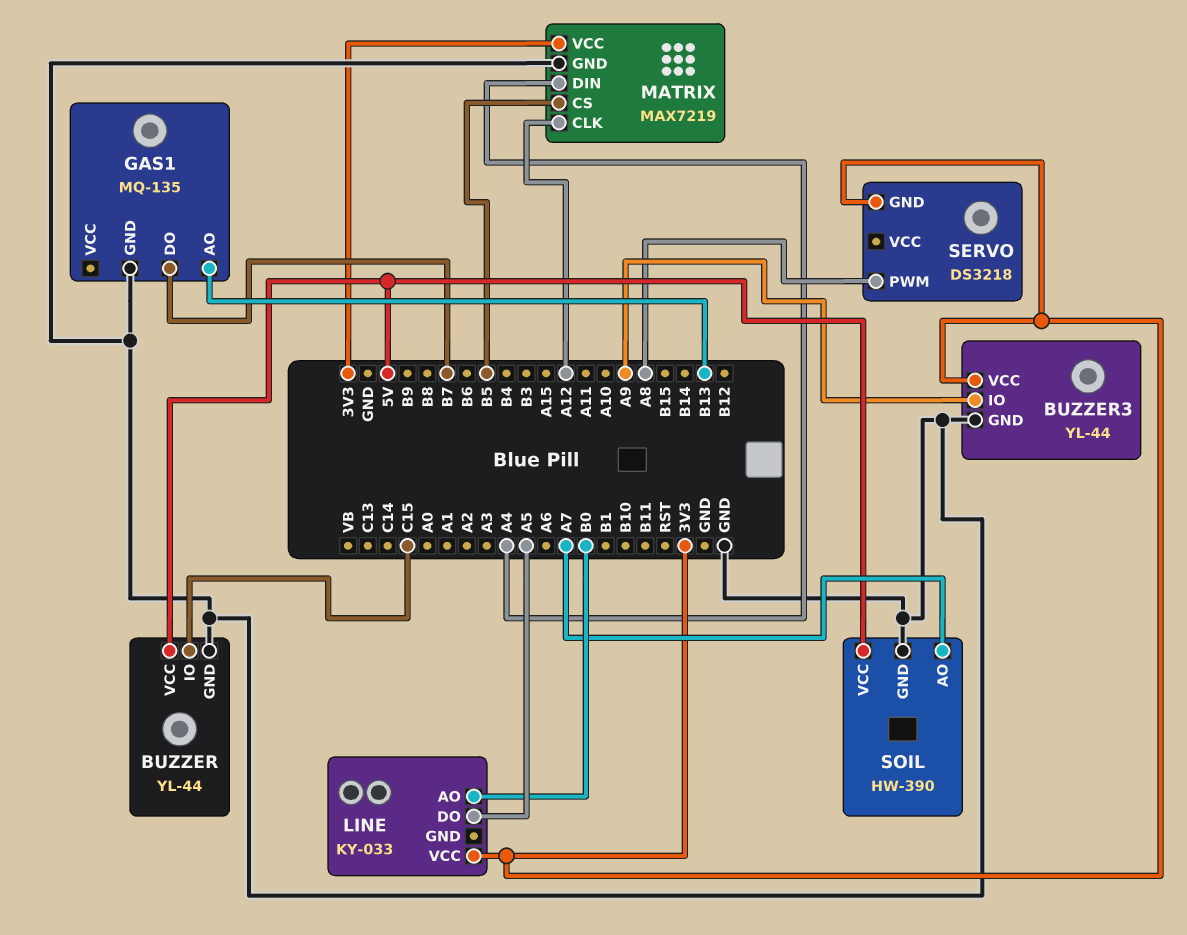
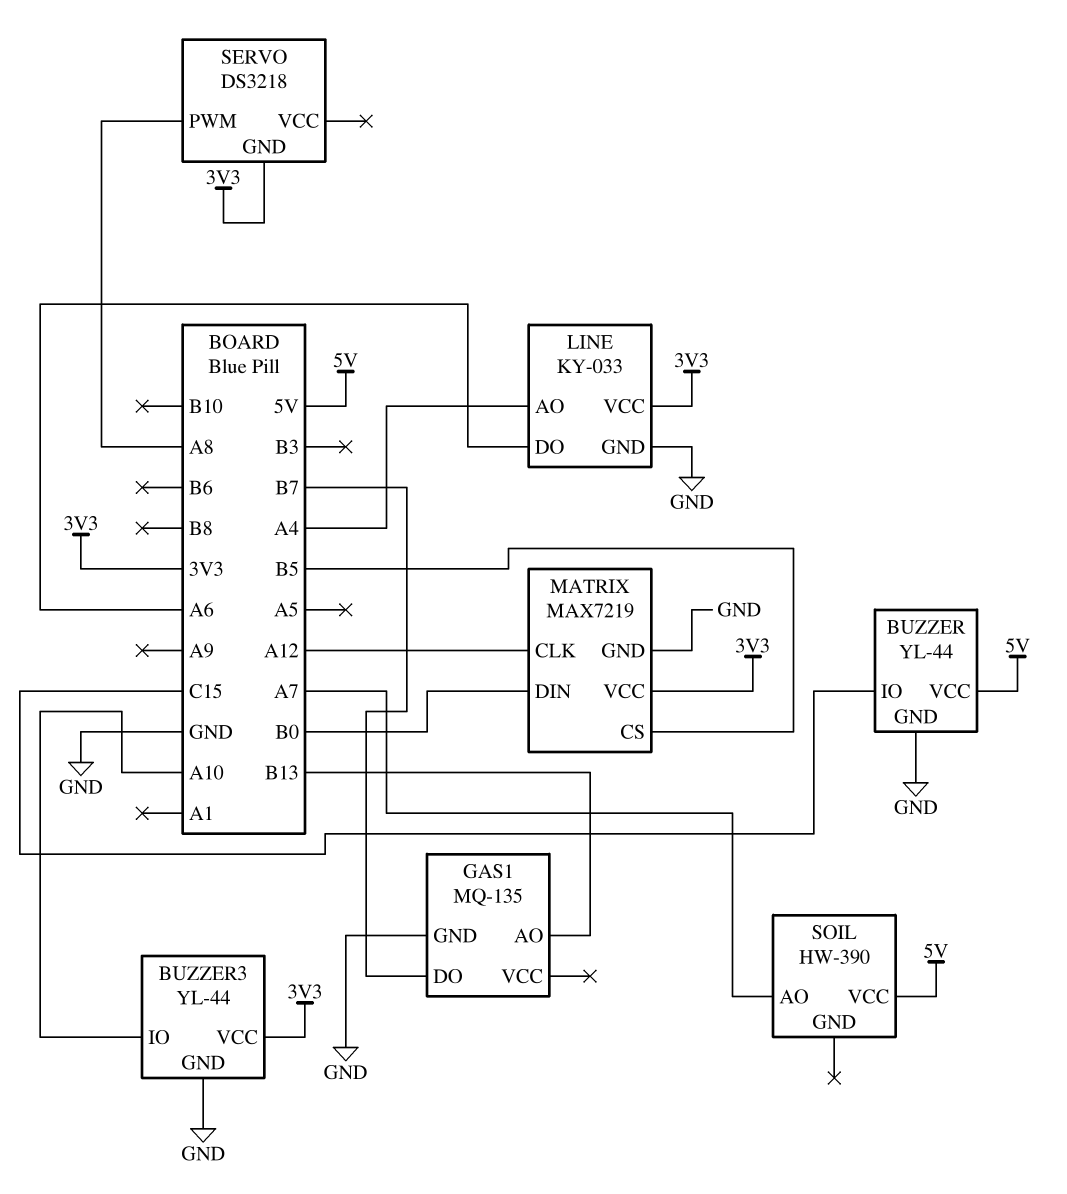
BUZZER3 pin IO: A9 -> A10
LINE pin AO: B0 -> A4
LINE pin DO: A5 -> A6
LINE pin GND: none -> GND
MATRIX pin DIN: A4 -> B0
SOIL pin GND: GND -> none

